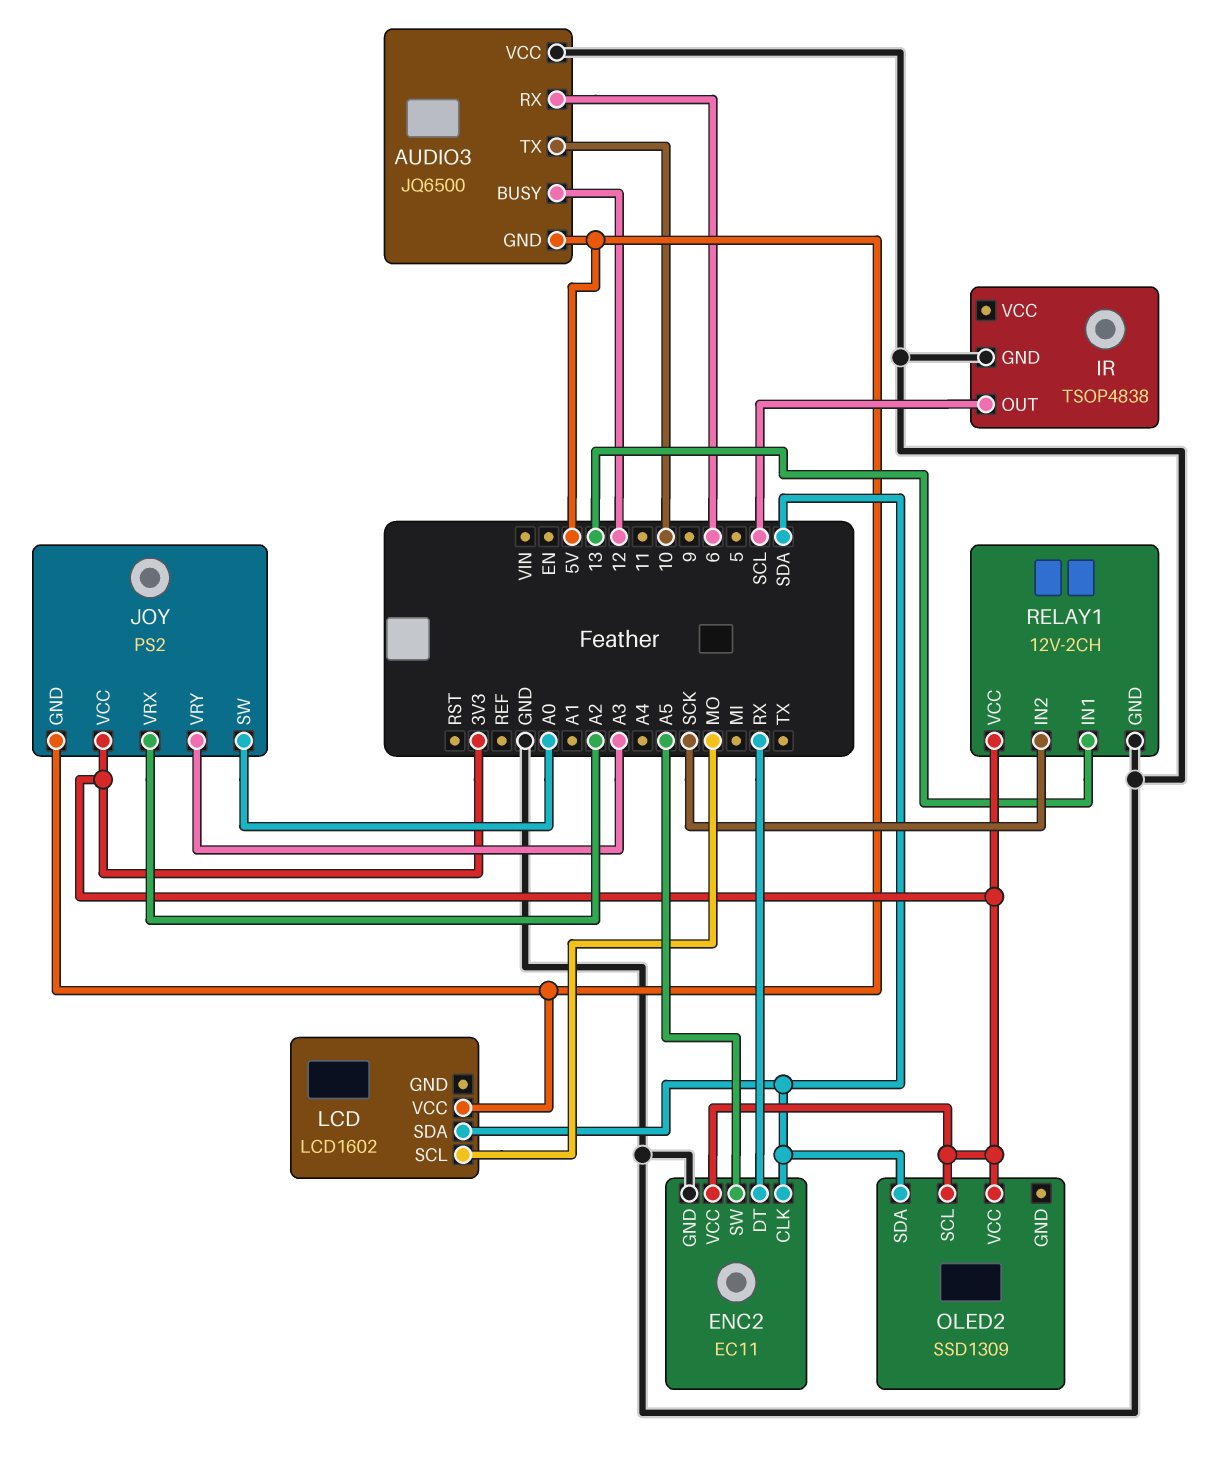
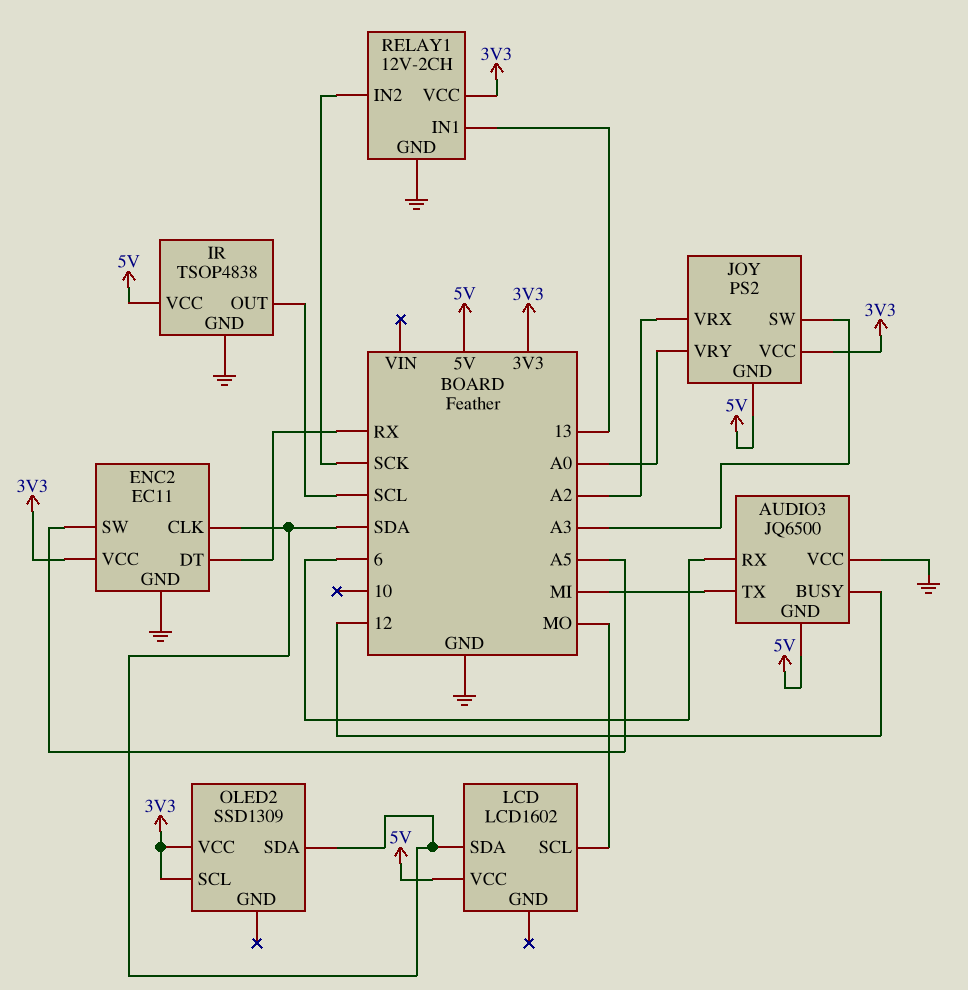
AUDIO3 pin TX: 10 -> MI
IR pin VCC: none -> 5V
JOY pin SW: A0 -> A3
JOY pin VRY: A3 -> A0

